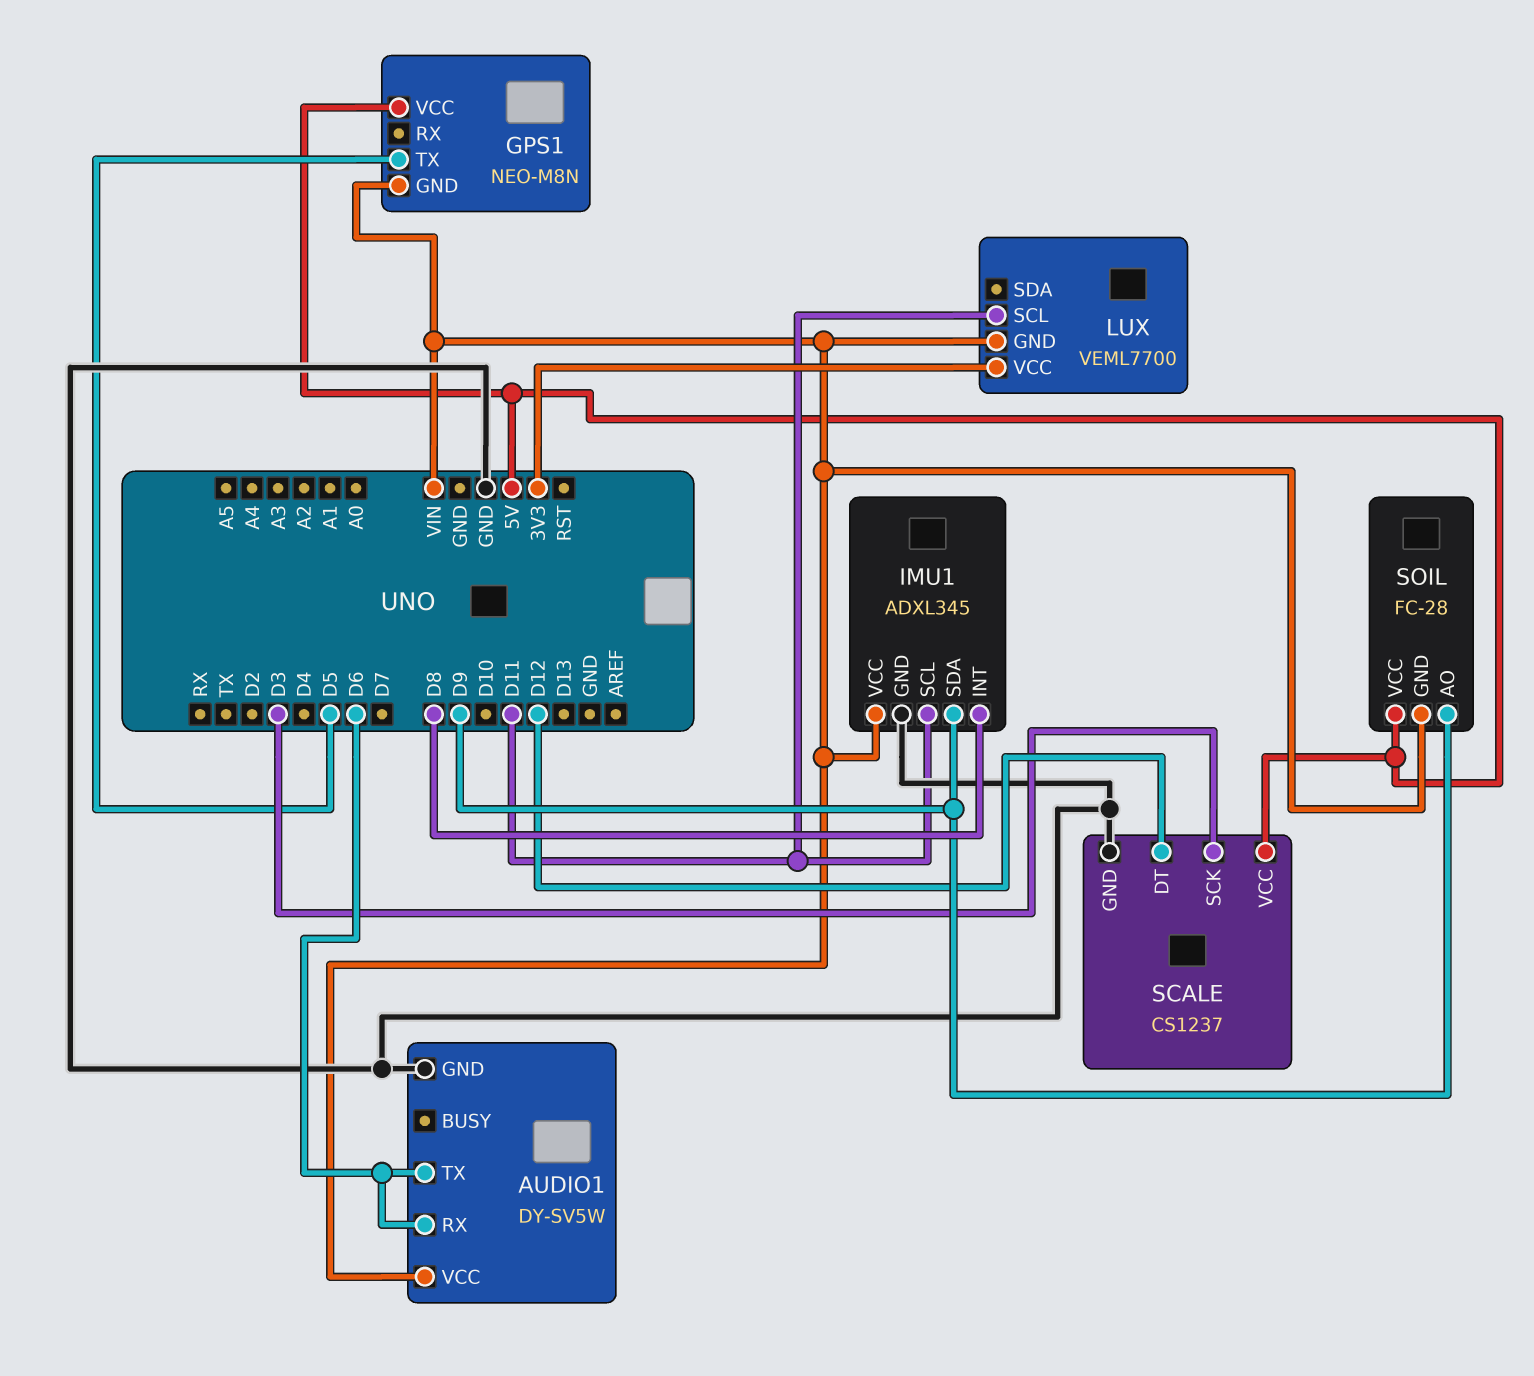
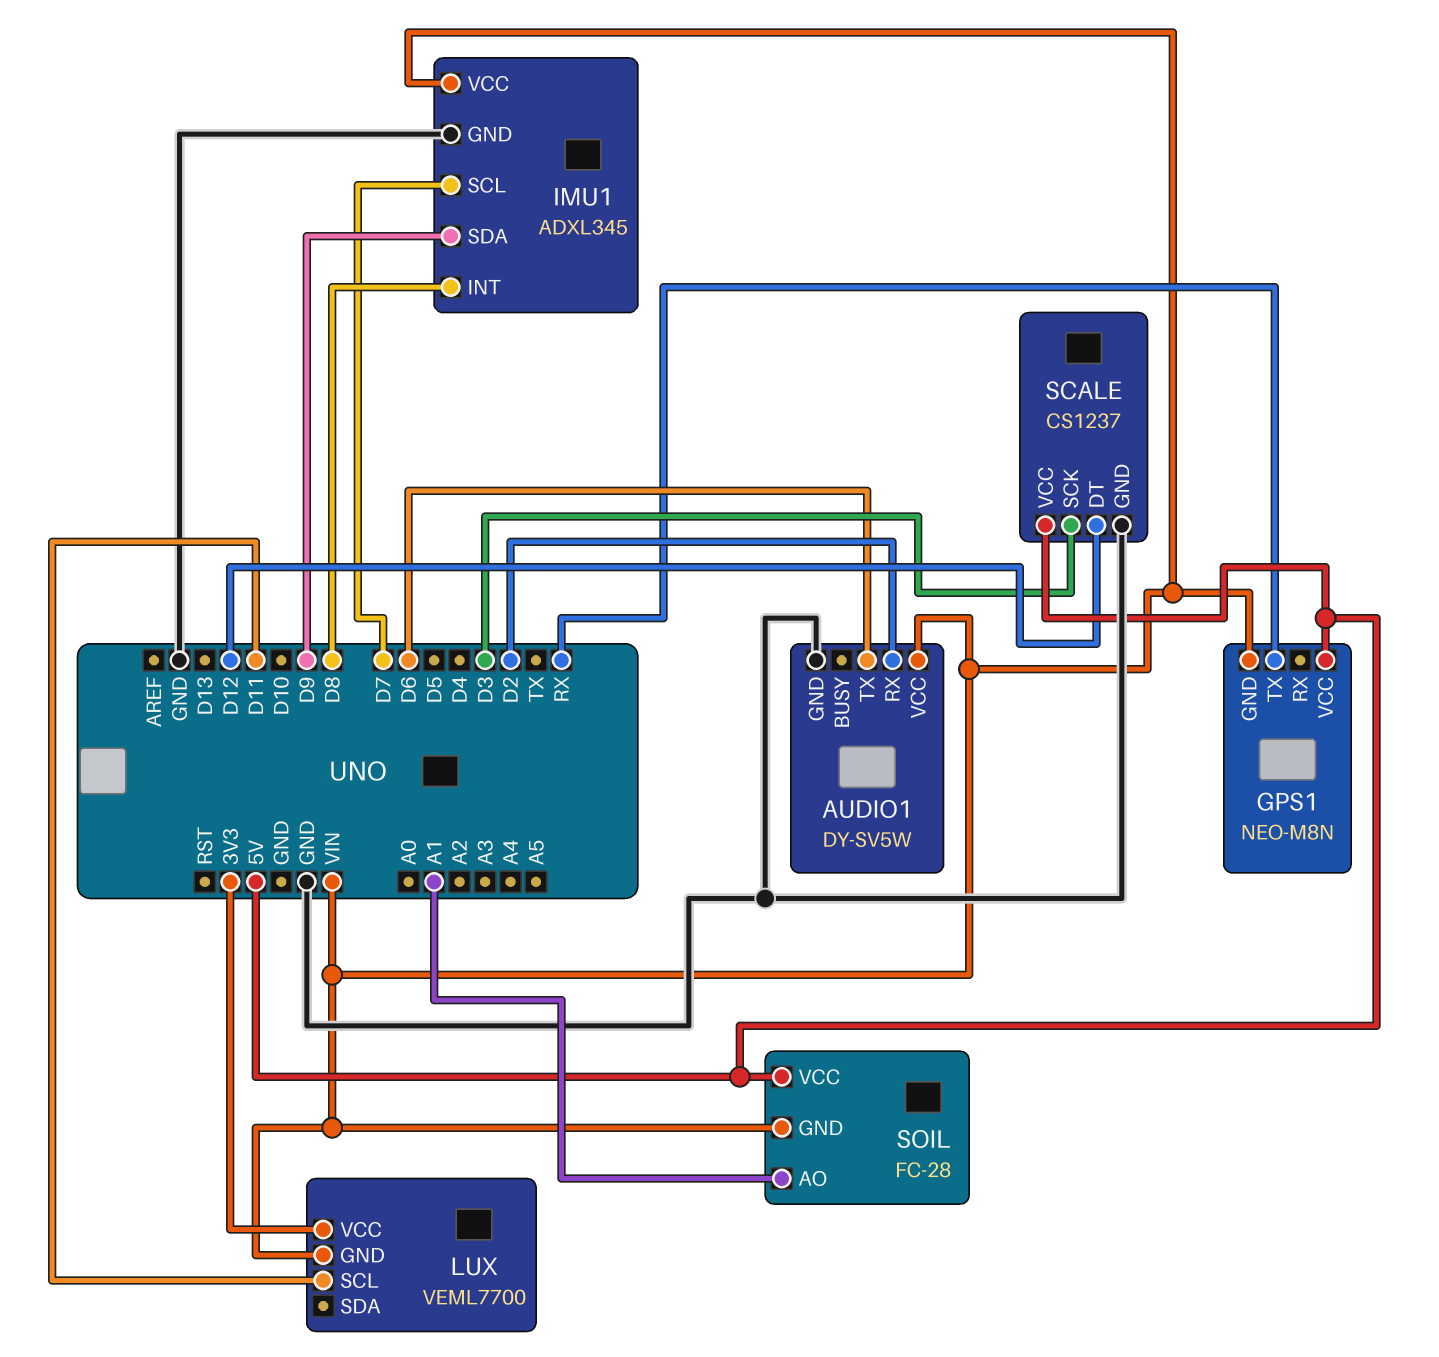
AUDIO1 pin RX: D6 -> D2
GPS1 pin TX: D5 -> RX
IMU1 pin SCL: D11 -> D7
SOIL pin AO: D9 -> A1

